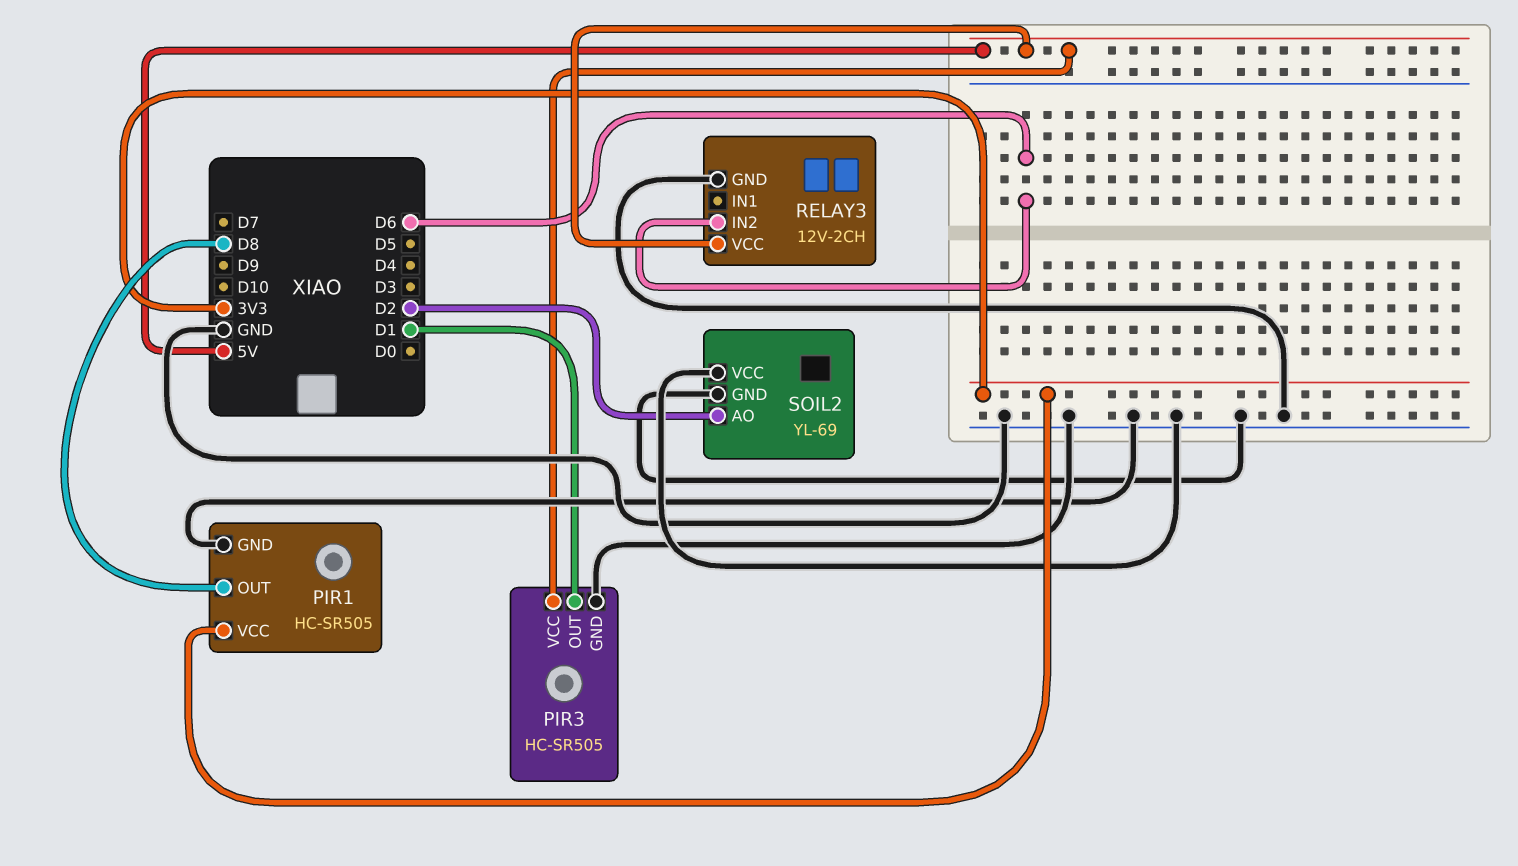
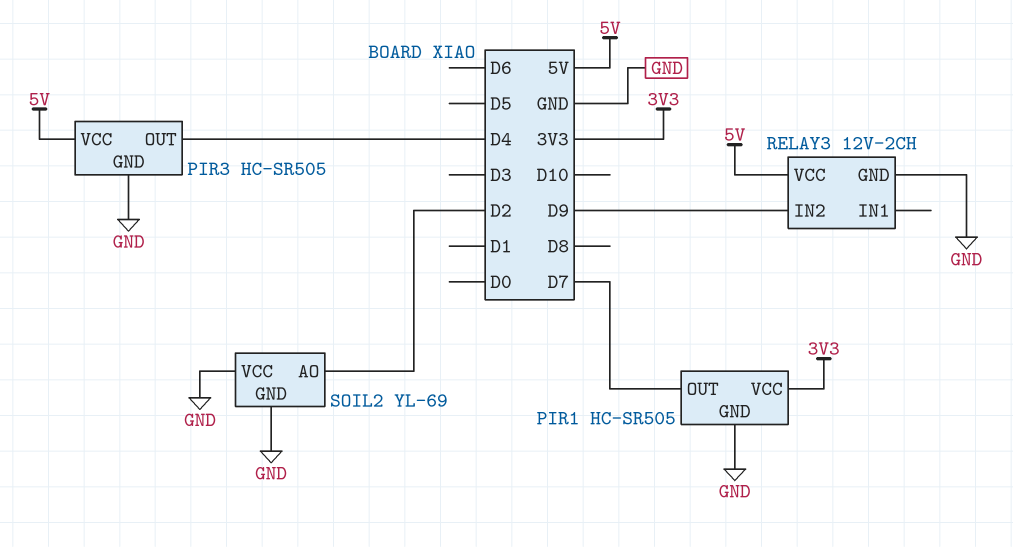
PIR1 pin OUT: D8 -> D7
PIR3 pin OUT: D1 -> D4
RELAY3 pin IN2: D6 -> D9

